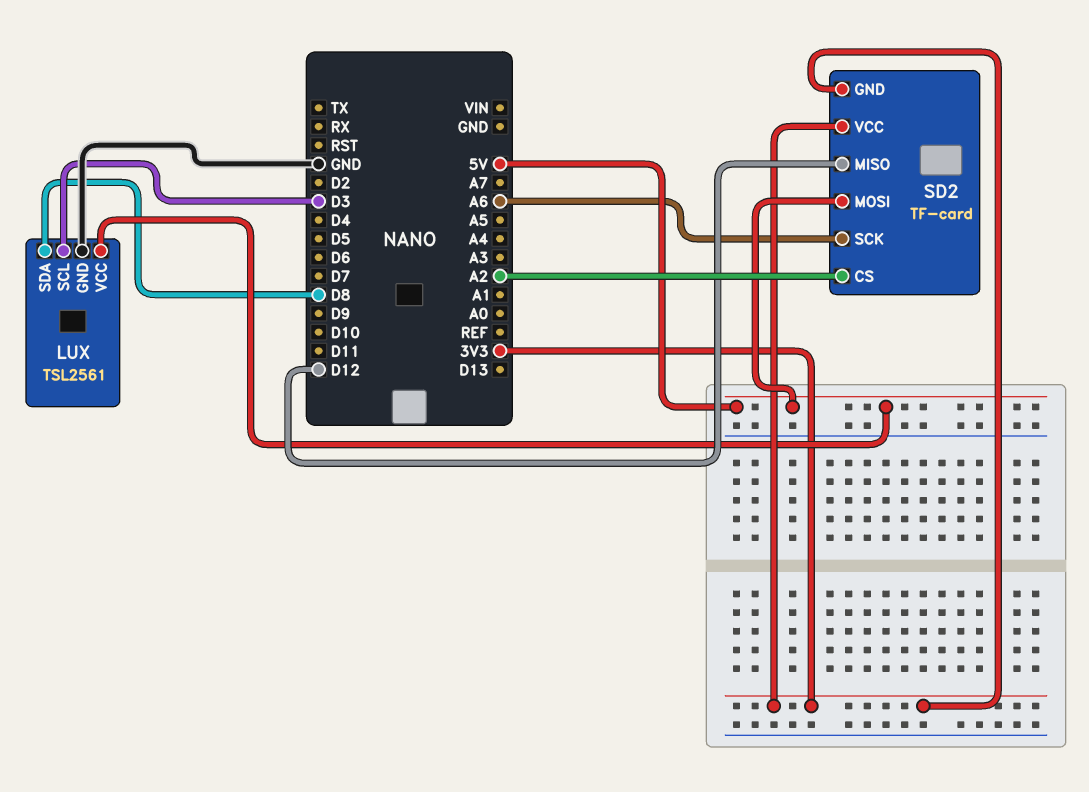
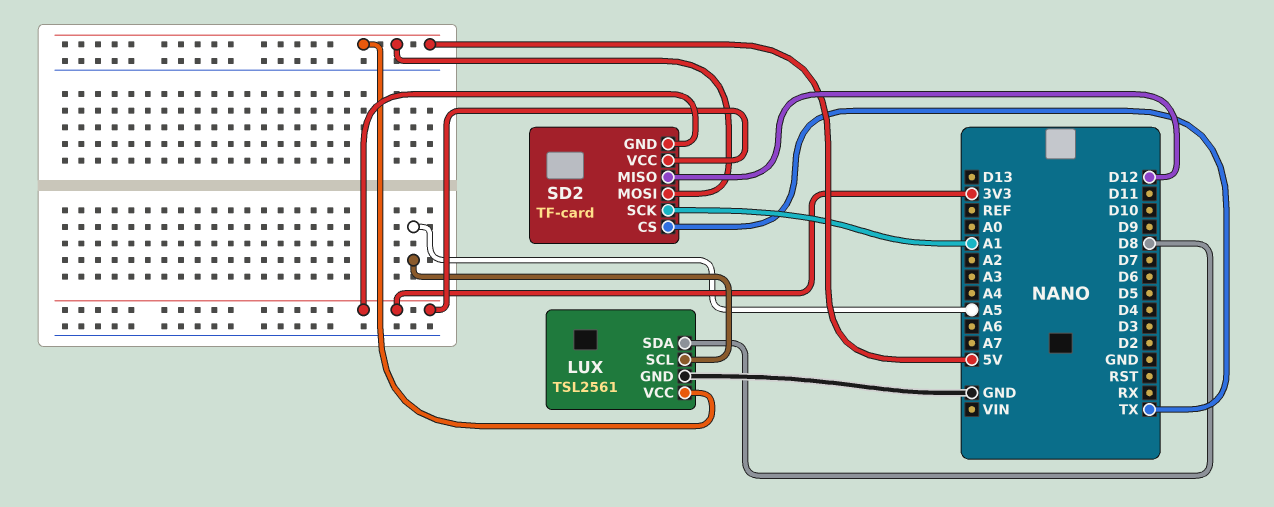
LUX pin SCL: D3 -> A5
SD2 pin CS: A2 -> TX
SD2 pin SCK: A6 -> A1

